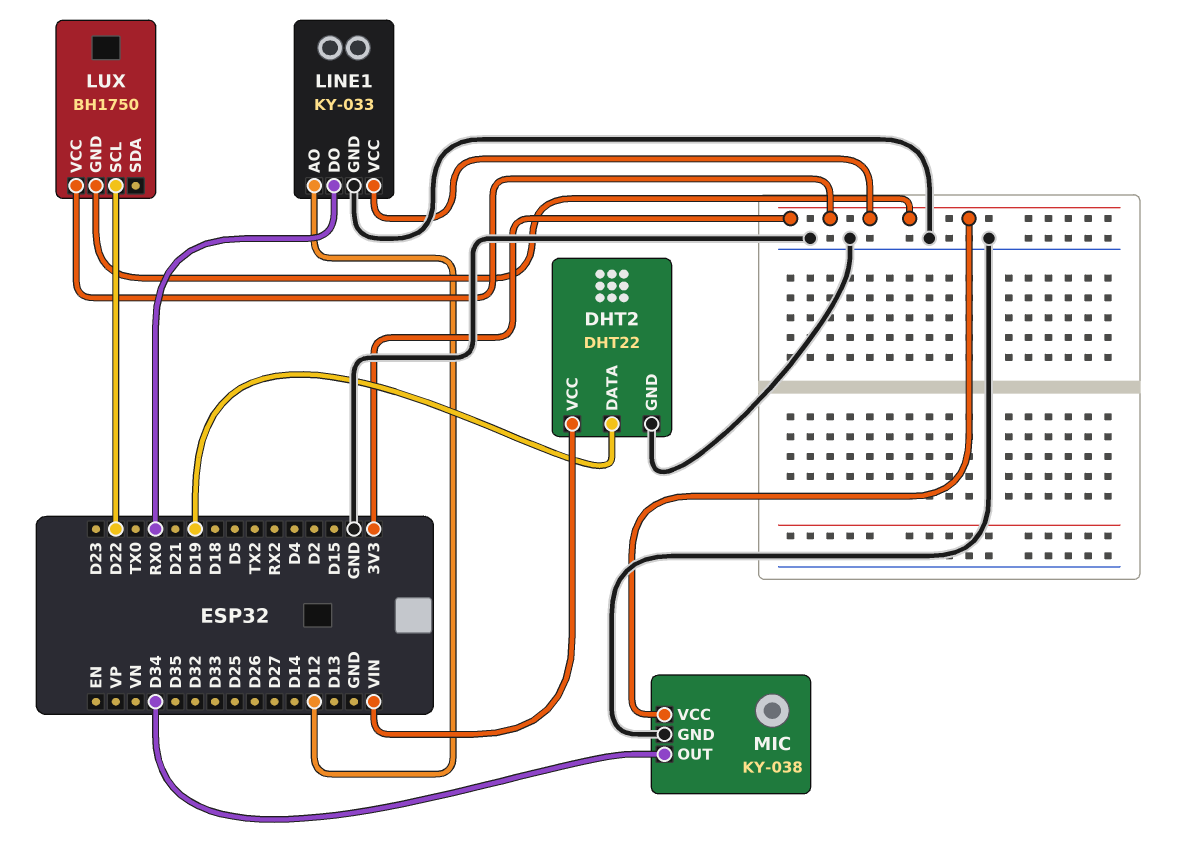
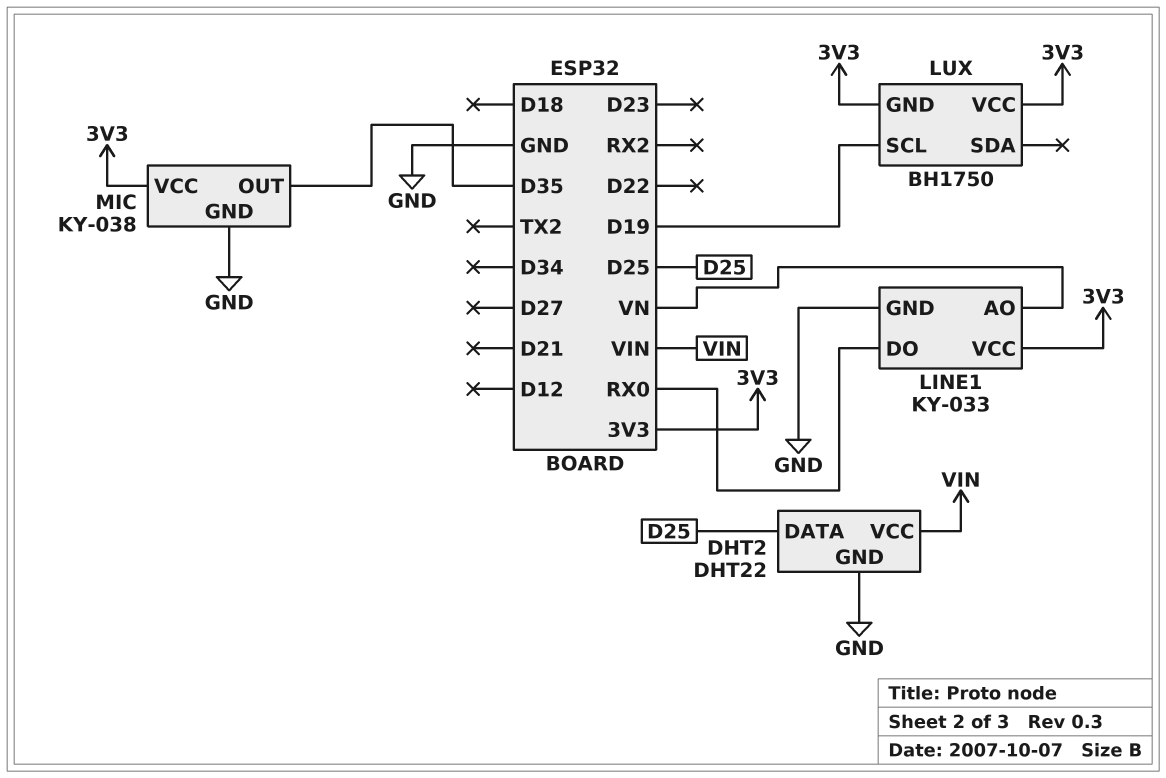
DHT2 pin DATA: D19 -> D25
LINE1 pin AO: D12 -> VN
LUX pin SCL: D22 -> D19
MIC pin OUT: D34 -> D35

